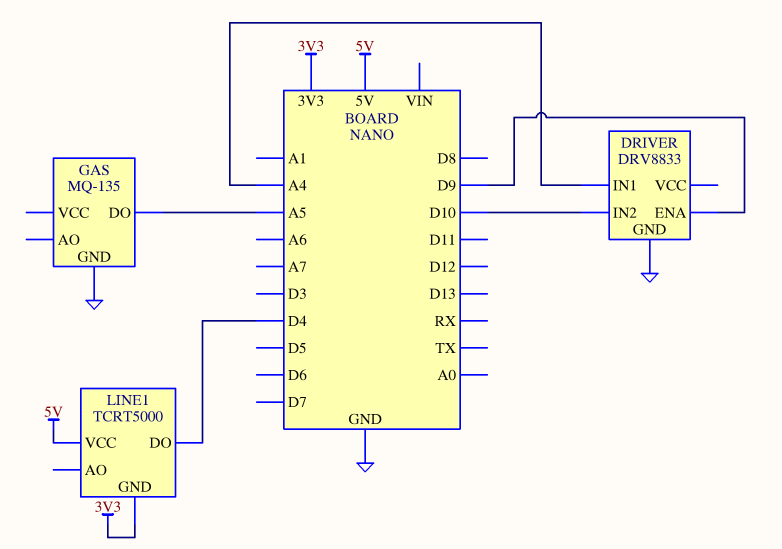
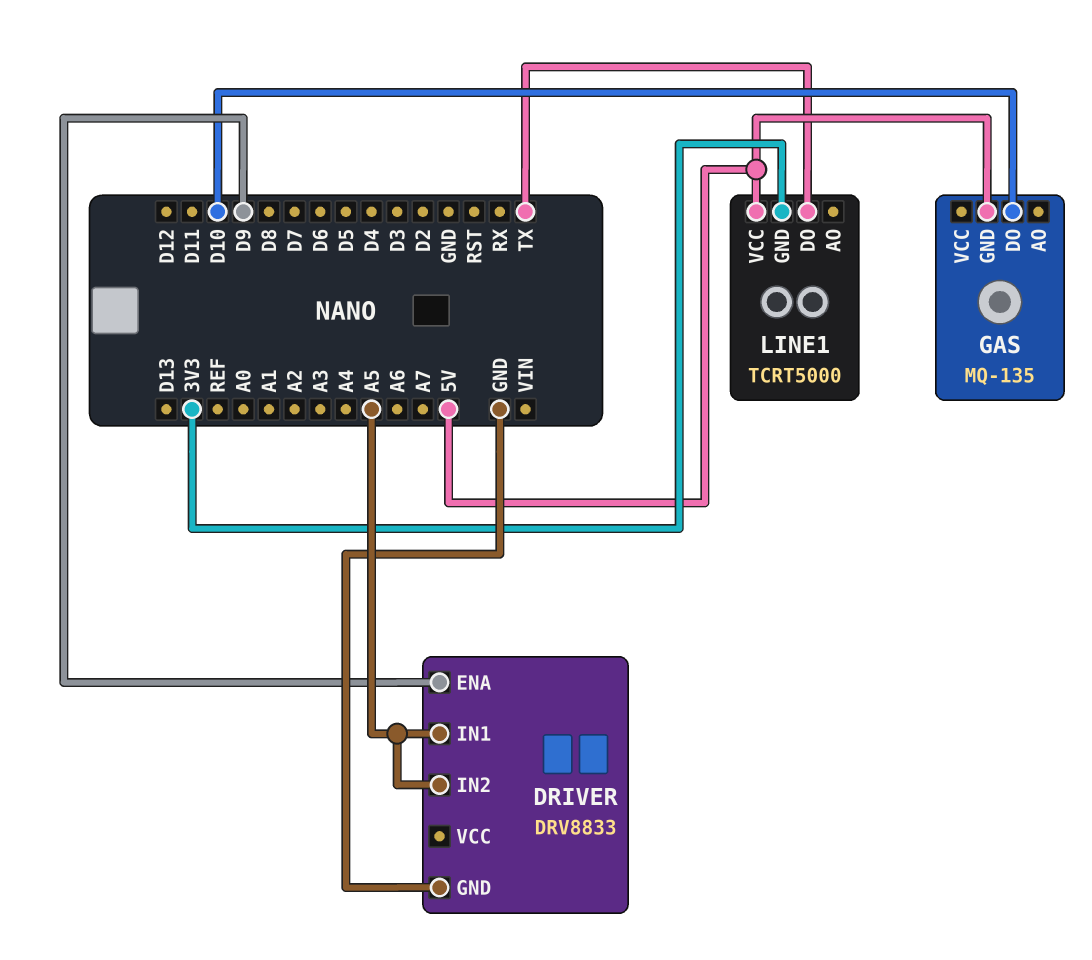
DRIVER pin IN1: A4 -> A5
DRIVER pin IN2: D10 -> A5
GAS pin DO: A5 -> D10
GAS pin GND: GND -> 5V
LINE1 pin DO: D4 -> TX

